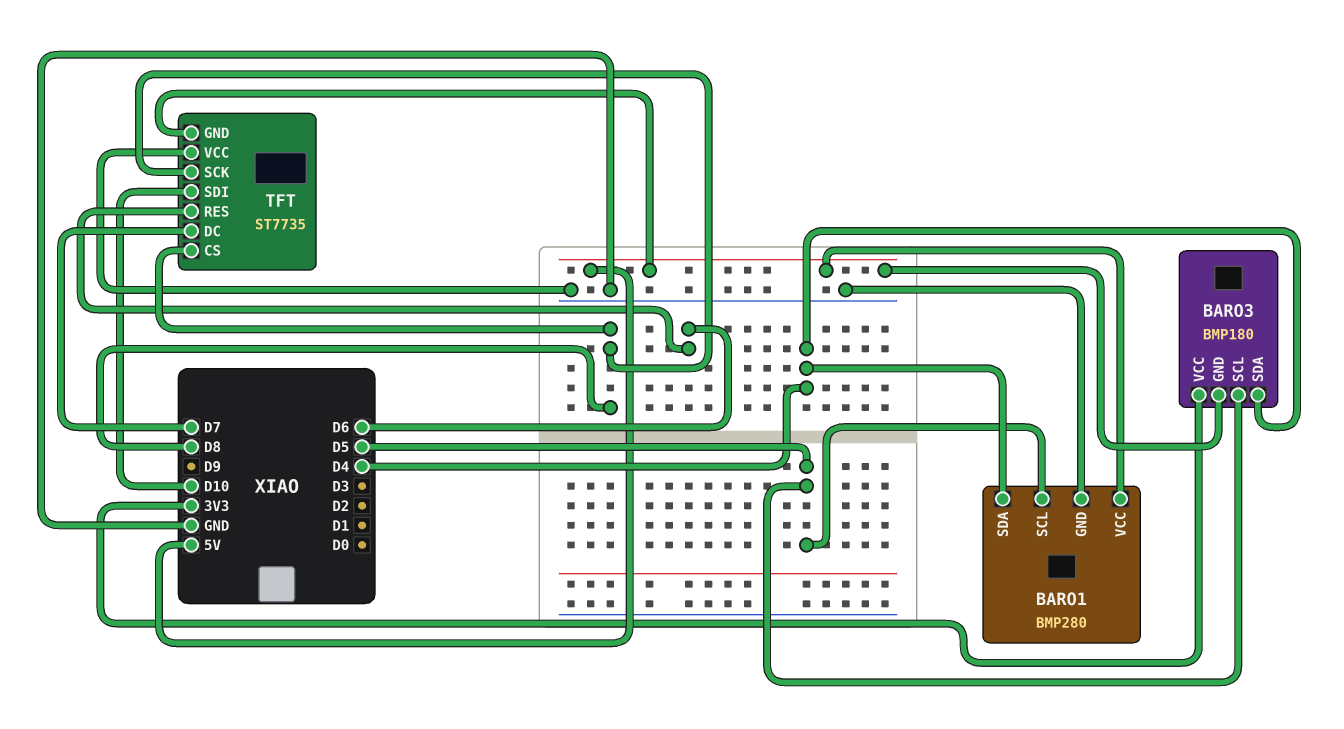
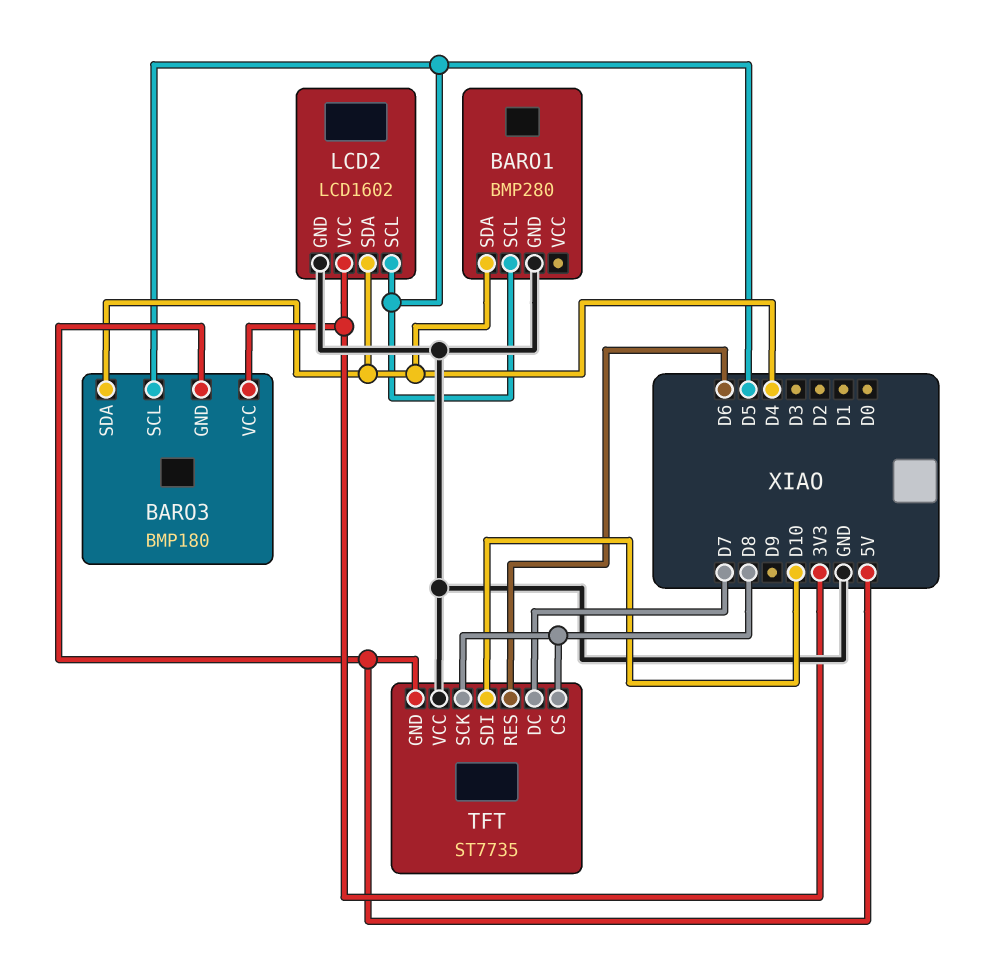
BARO1 pin VCC: 5V -> none
LCD2: none -> LCD1602
LCD2 pin GND: none -> GND
LCD2 pin SCL: none -> D5
LCD2 pin SDA: none -> D4
LCD2 pin VCC: none -> 3V3

